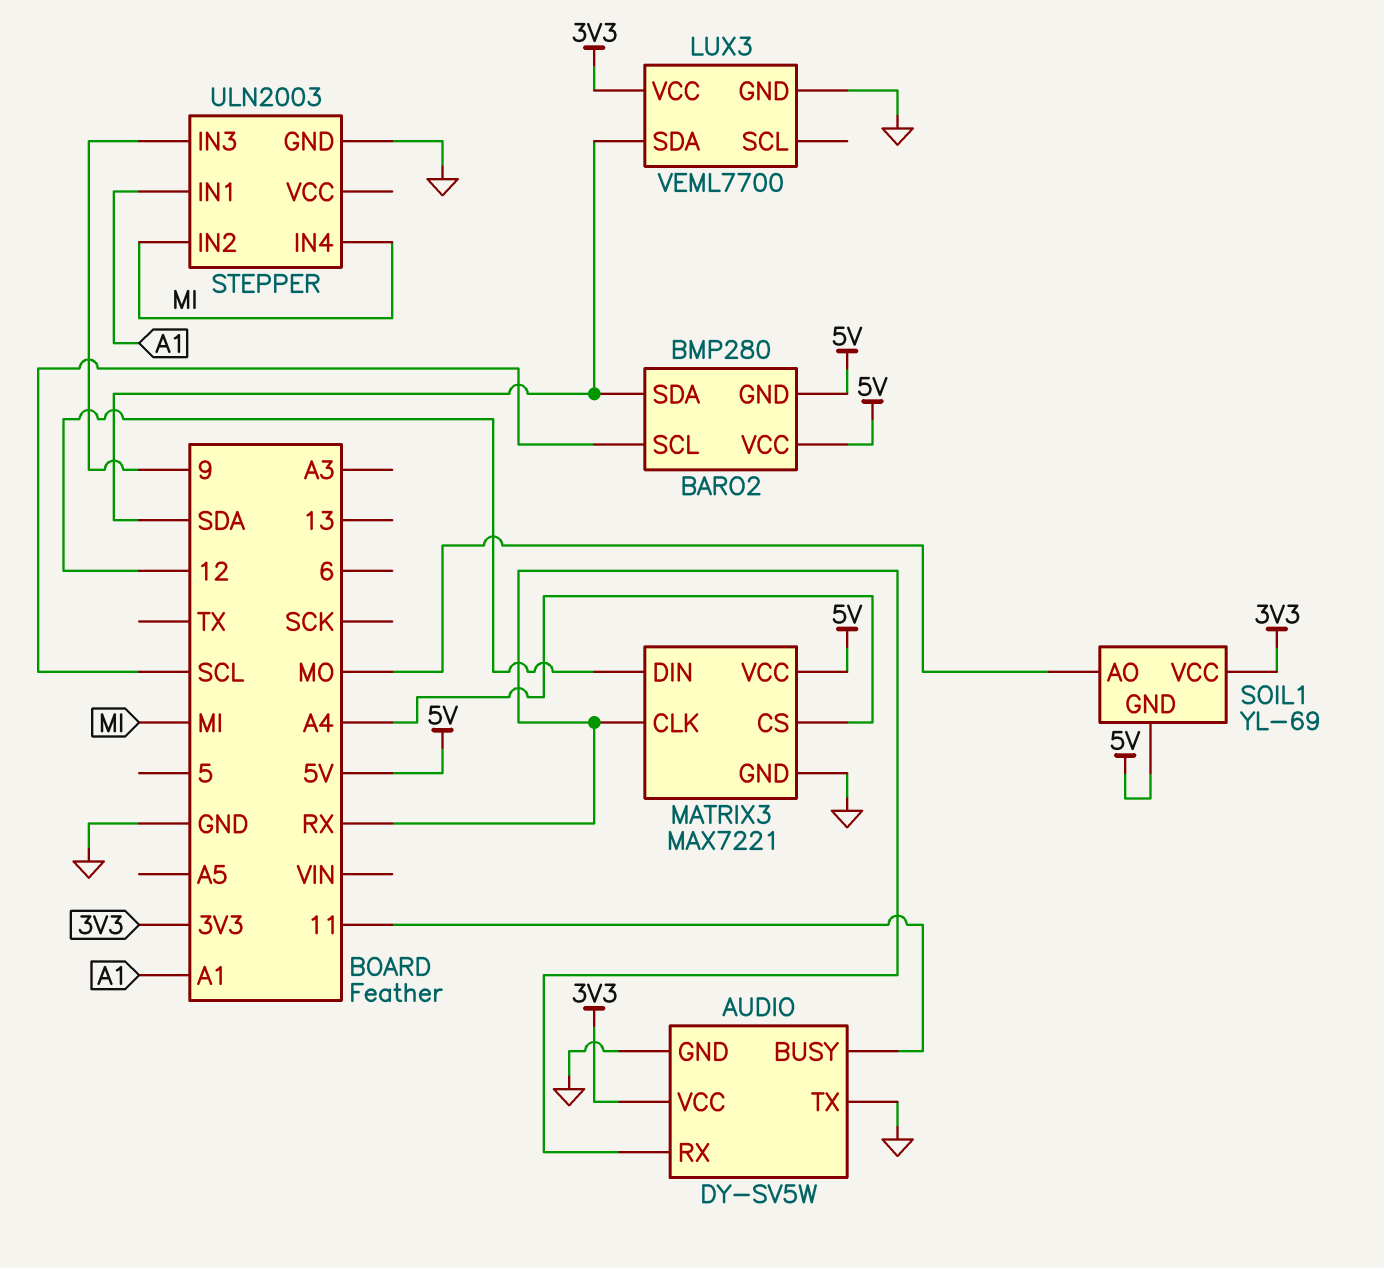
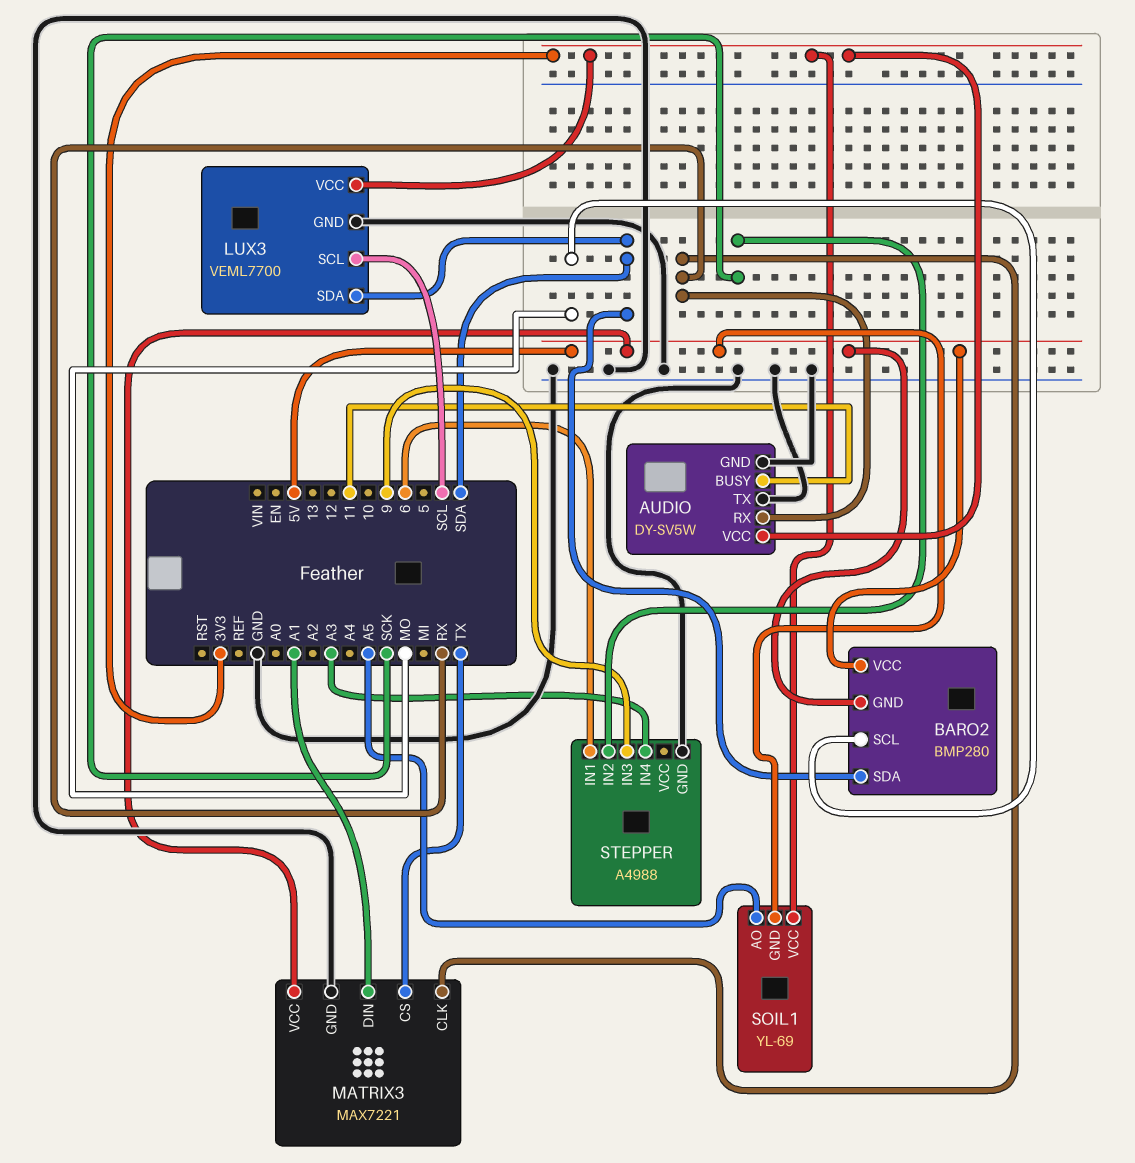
BARO2 pin SCL: SCL -> MO
LUX3 pin SCL: none -> SCL
MATRIX3 pin CS: A4 -> TX
MATRIX3 pin DIN: 12 -> A1
SOIL1 pin AO: MO -> A5
STEPPER: ULN2003 -> A4988
STEPPER pin IN1: A1 -> 6
STEPPER pin IN2: MI -> SCK
STEPPER pin IN4: MI -> A3

